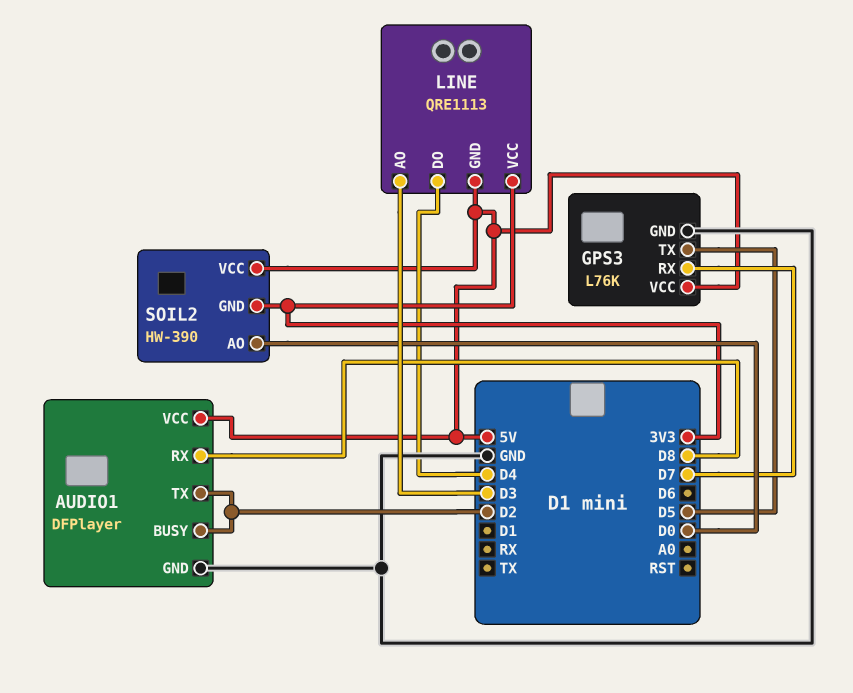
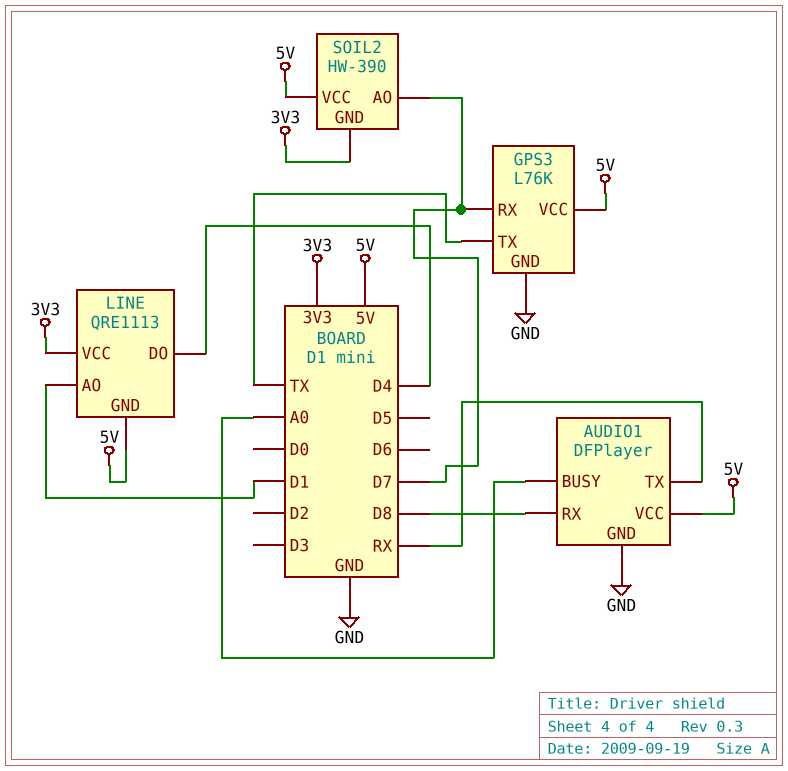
AUDIO1 pin BUSY: D2 -> A0
AUDIO1 pin TX: D2 -> RX
GPS3 pin TX: D5 -> TX
LINE pin AO: D3 -> D1
SOIL2 pin AO: D0 -> D7

